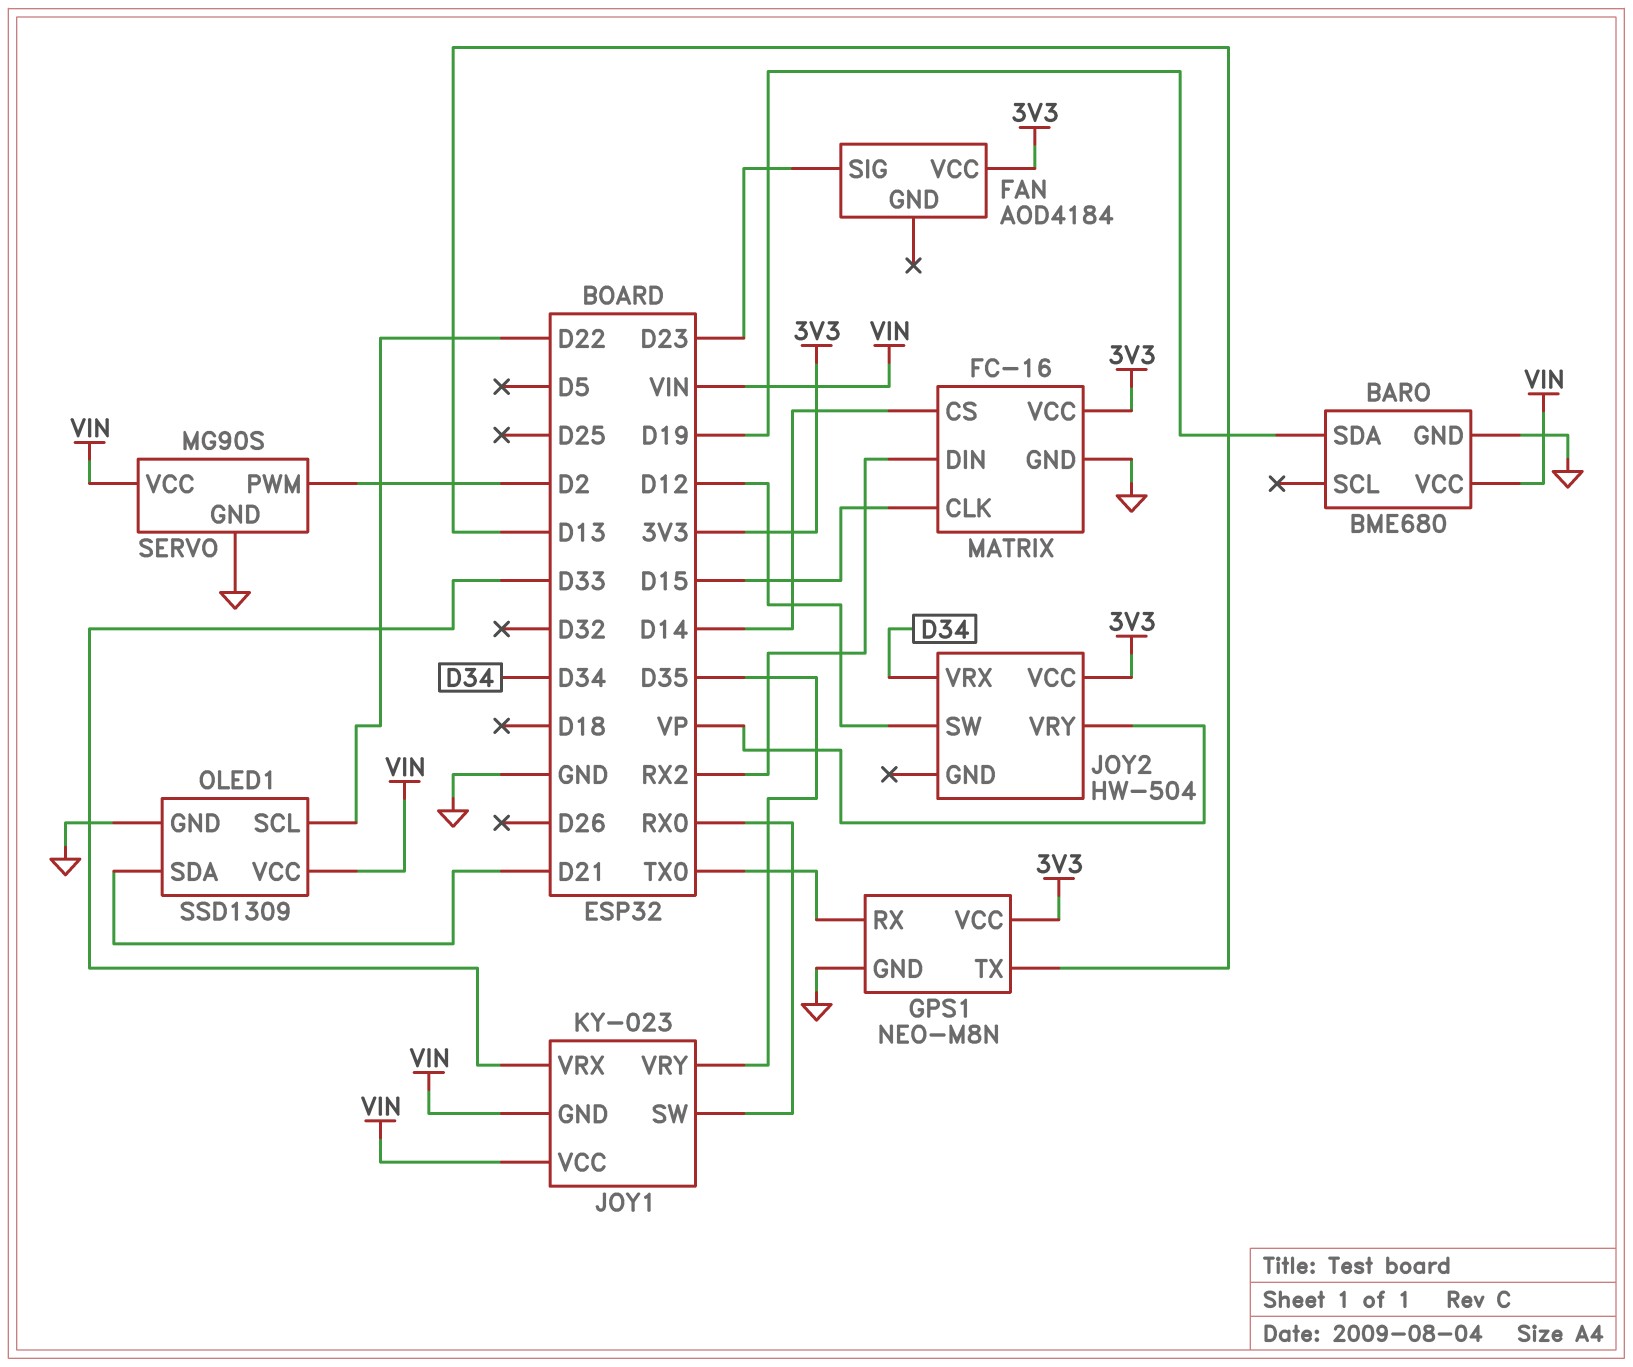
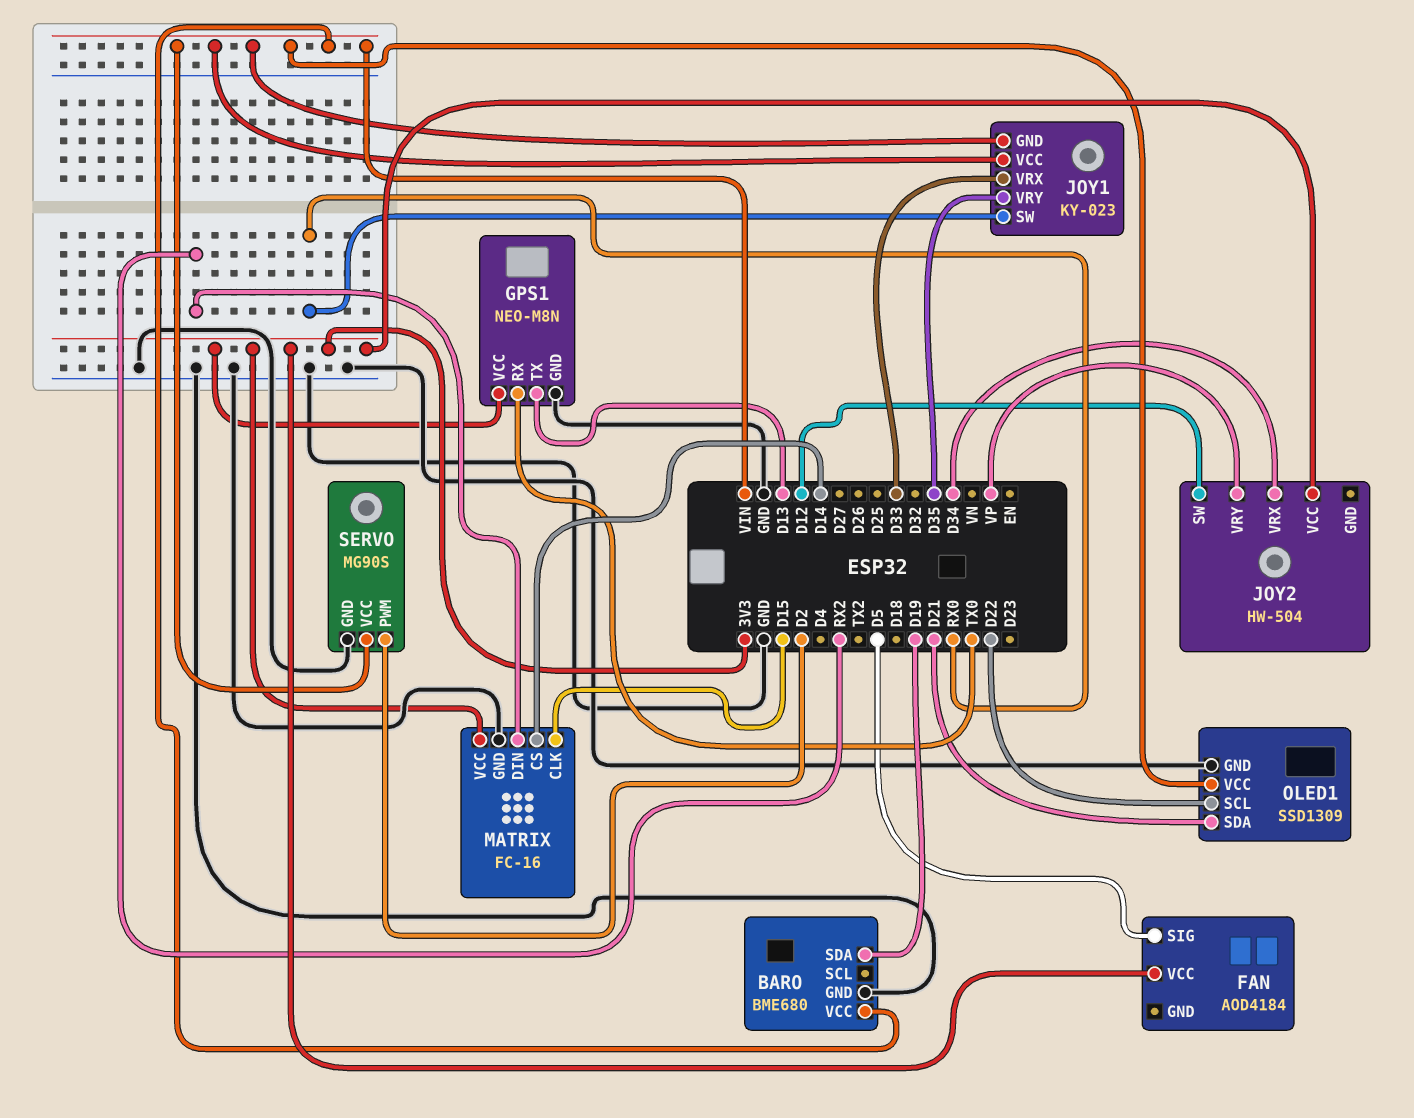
FAN pin SIG: D23 -> D5

